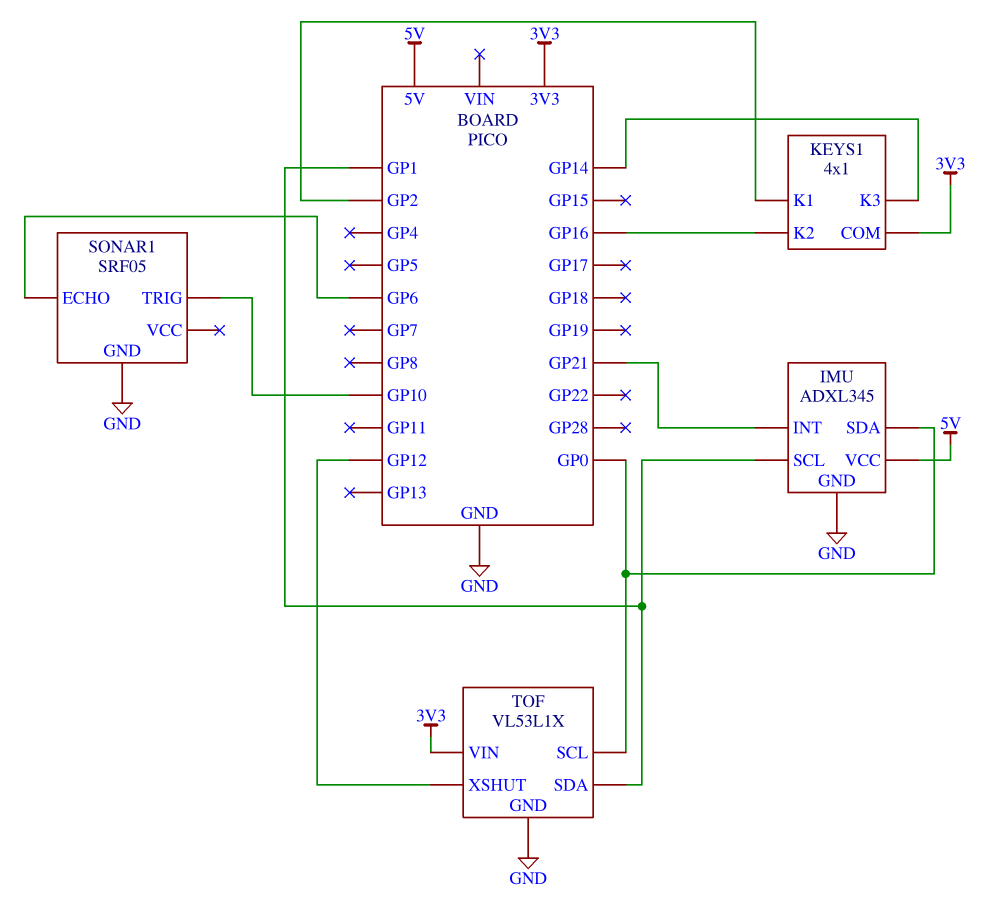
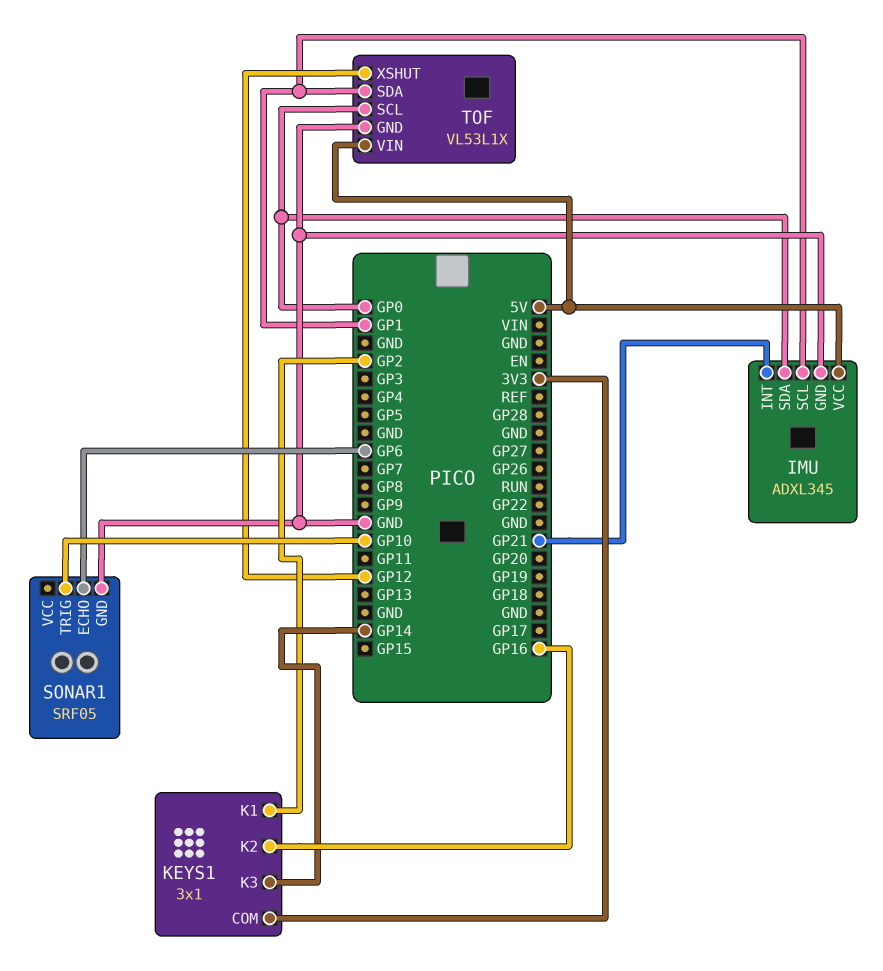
KEYS1: 4x1 -> 3x1
TOF pin VIN: 3V3 -> 5V

